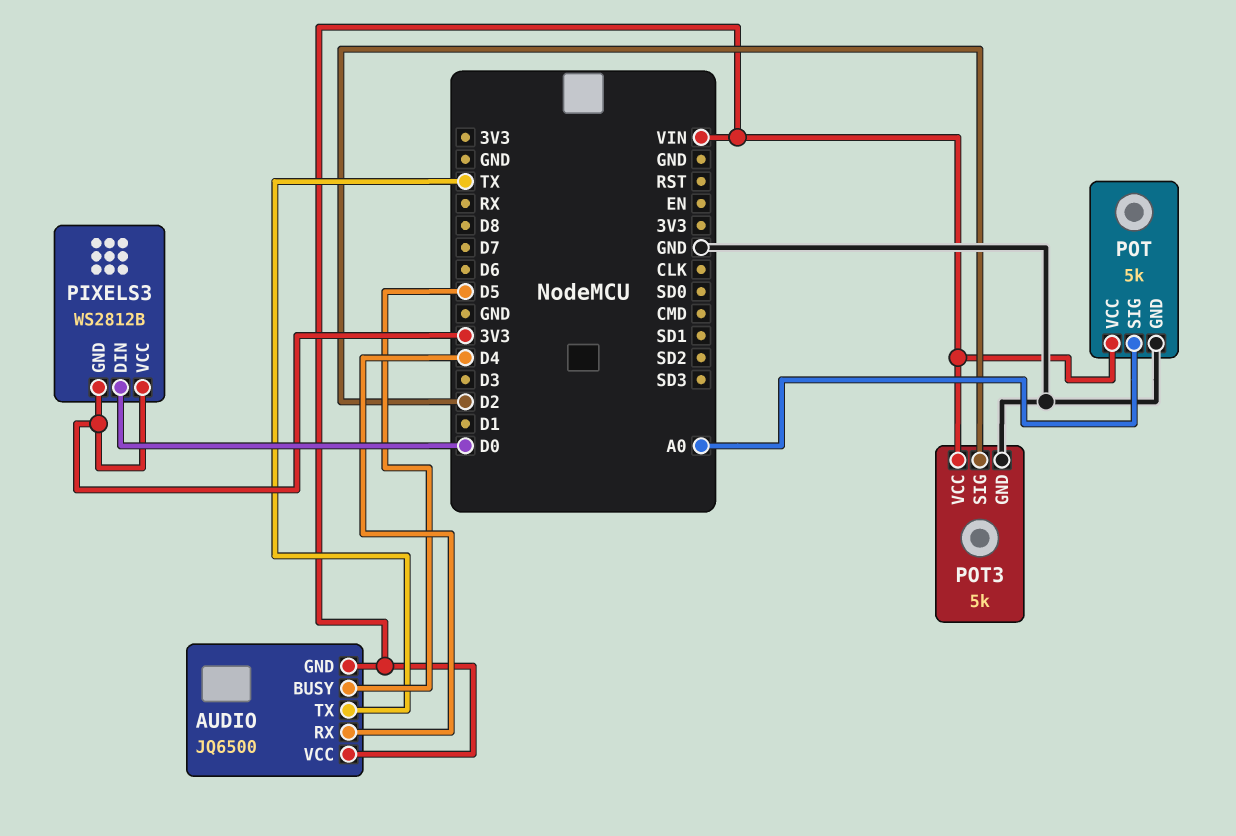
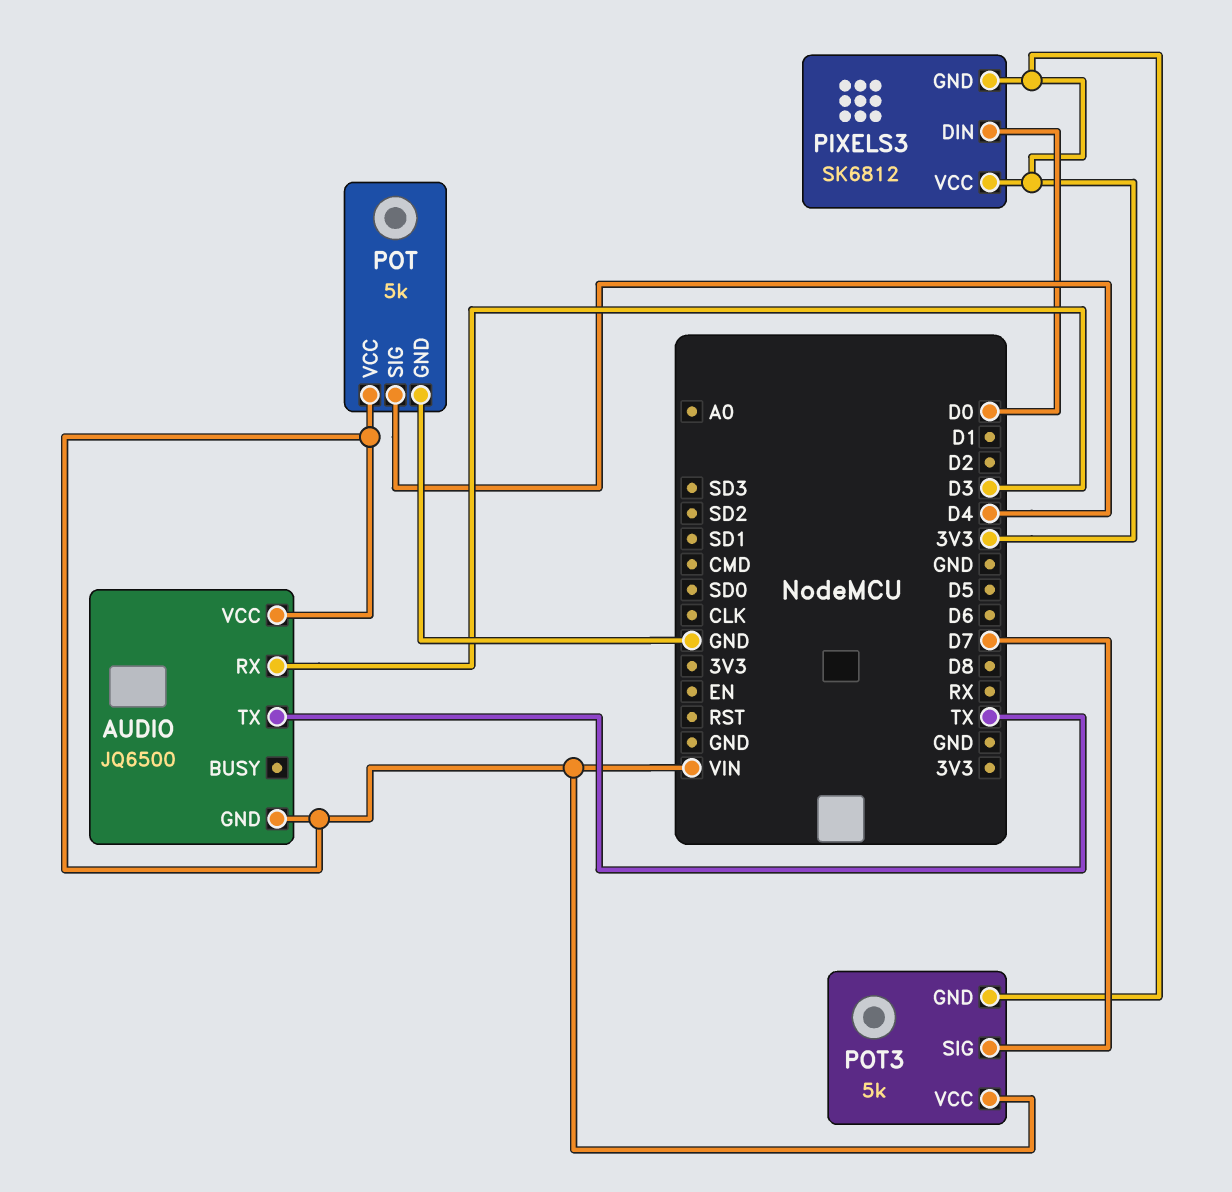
AUDIO pin BUSY: D5 -> none
AUDIO pin RX: D4 -> D3
PIXELS3: WS2812B -> SK6812
POT pin SIG: A0 -> D4
POT3 pin GND: GND -> 3V3
POT3 pin SIG: D2 -> D7

